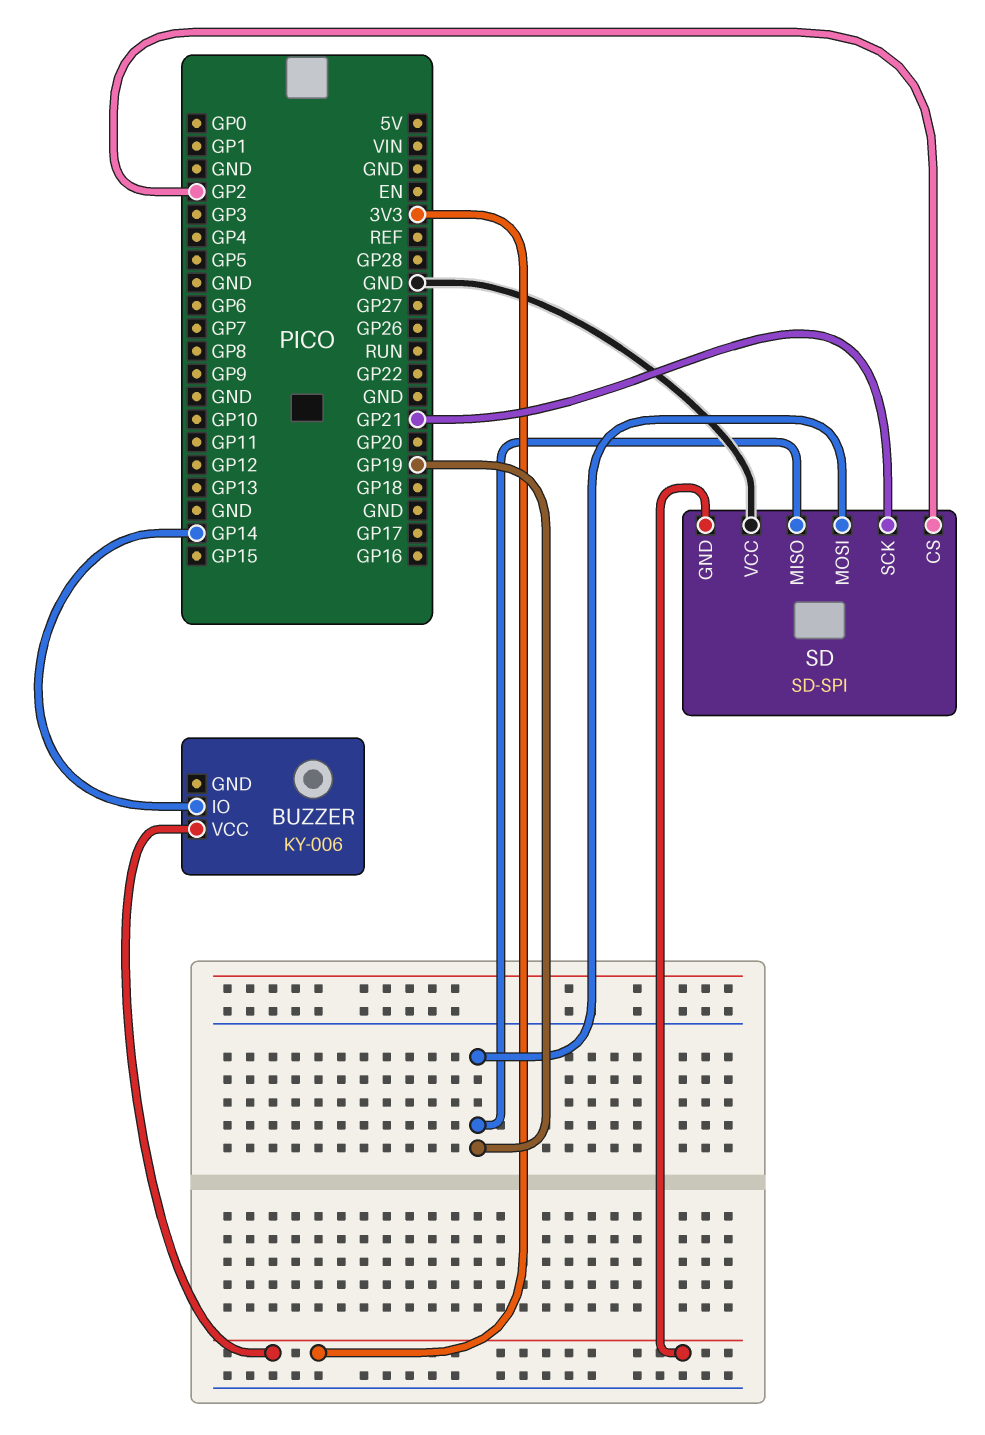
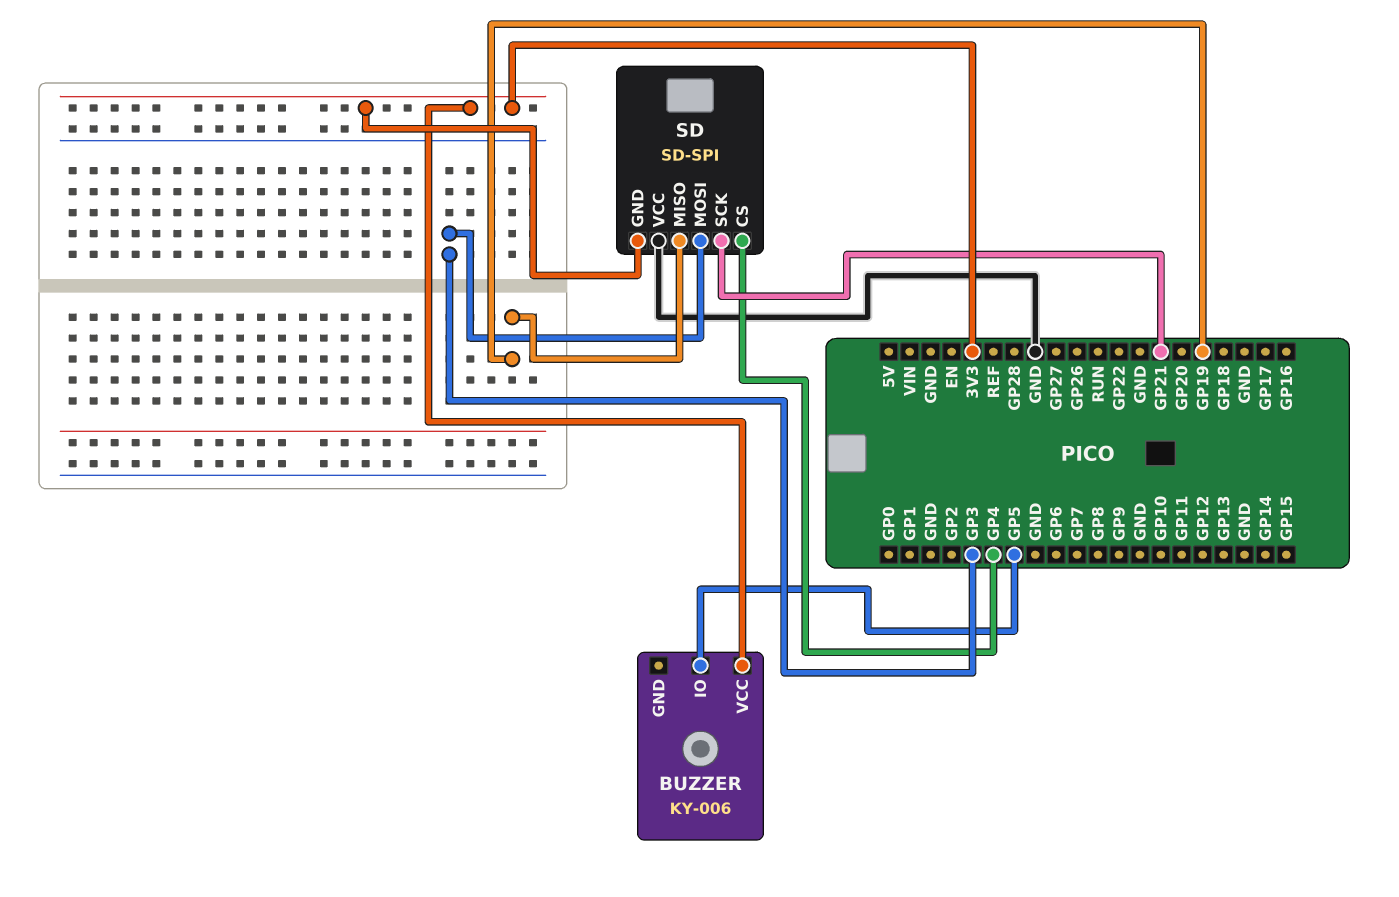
BUZZER pin IO: GP14 -> GP5
SD pin CS: GP2 -> GP4
SD pin MOSI: GP19 -> GP3

